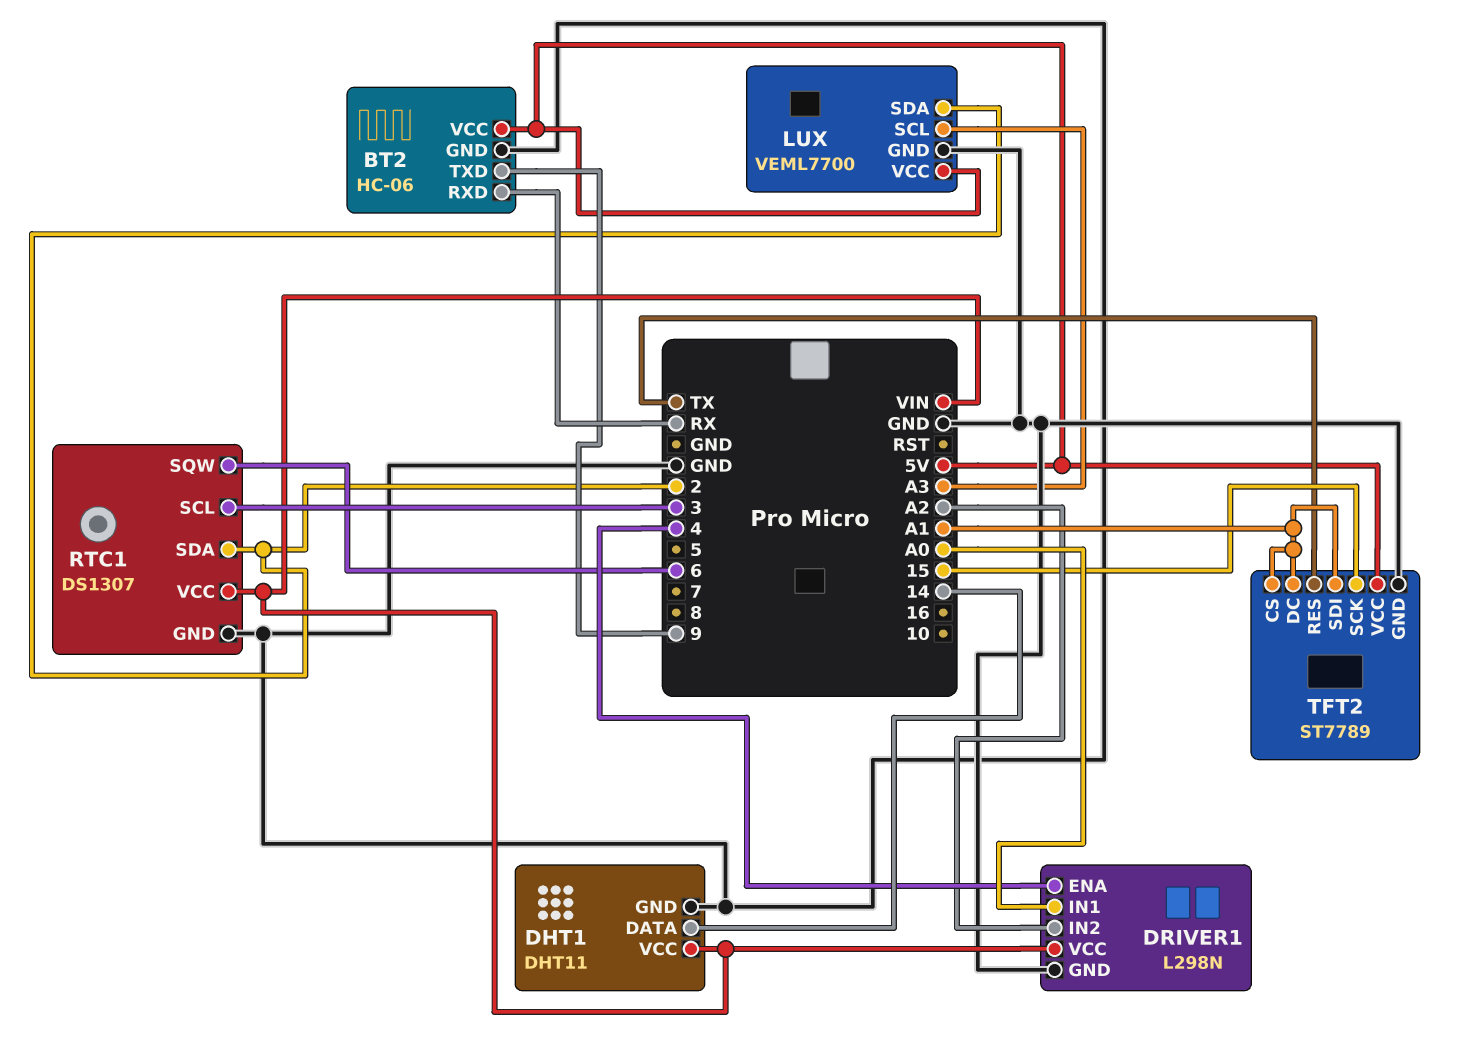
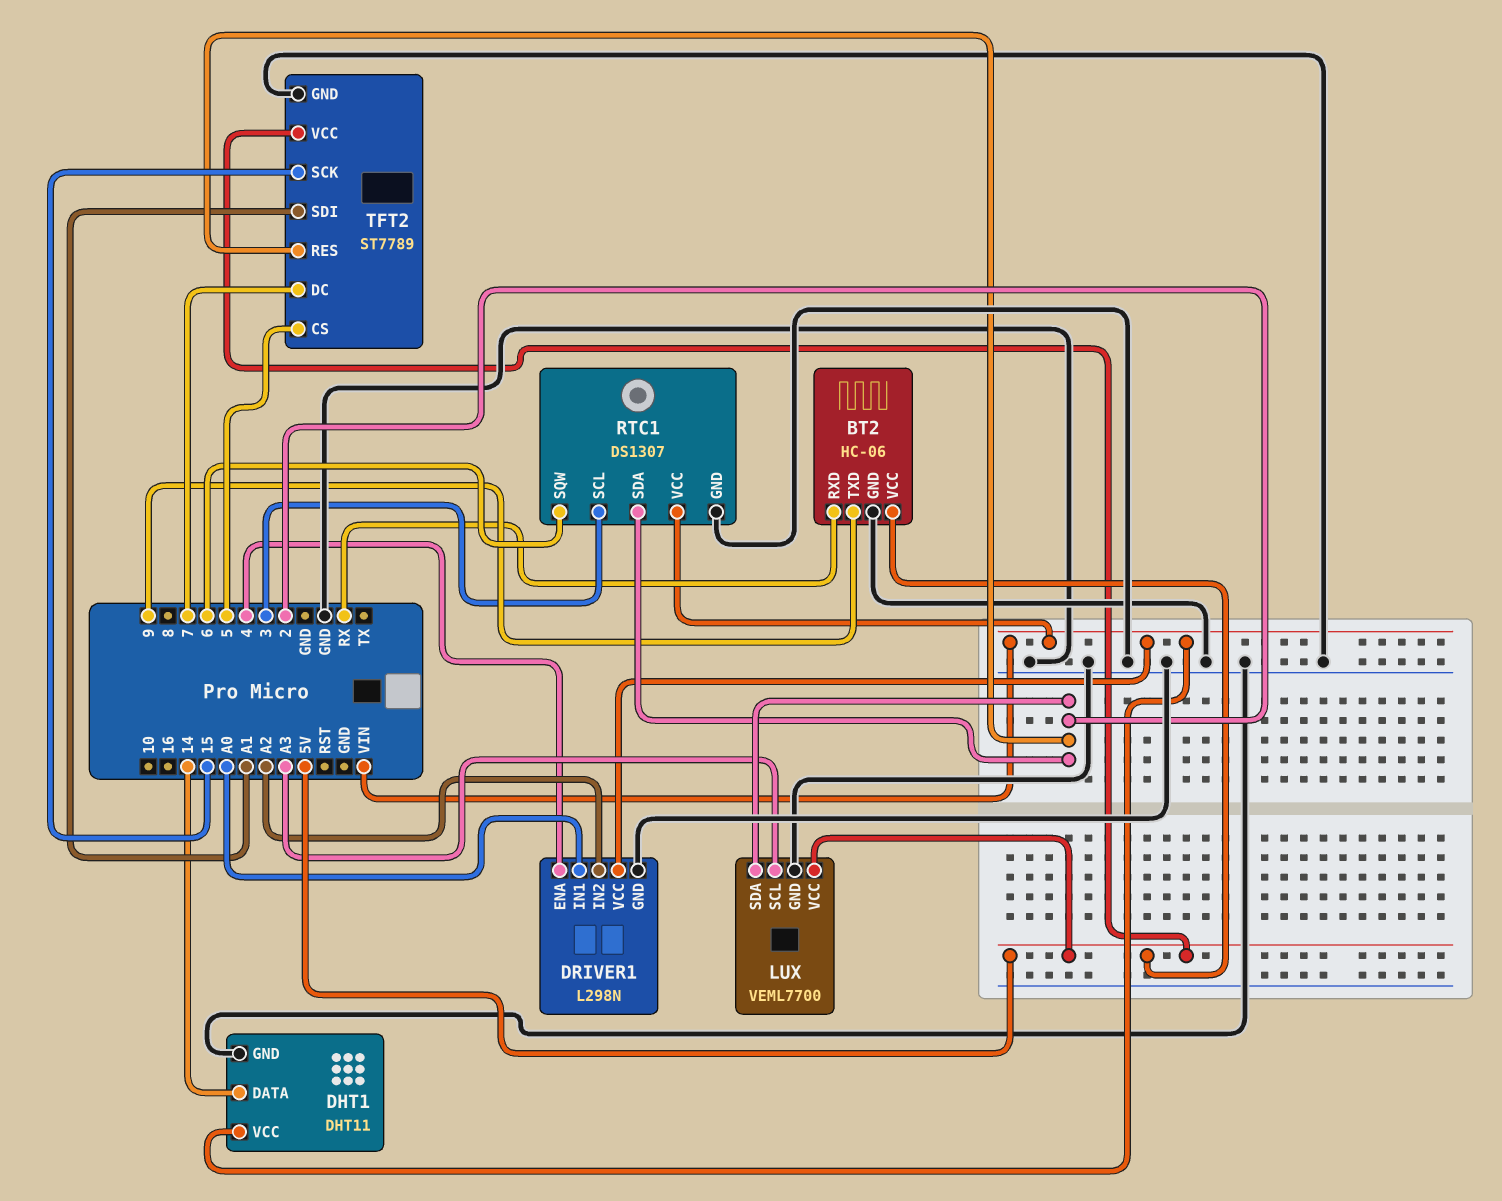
TFT2 pin CS: A1 -> 5
TFT2 pin DC: A1 -> 7
TFT2 pin RES: TX -> 2

